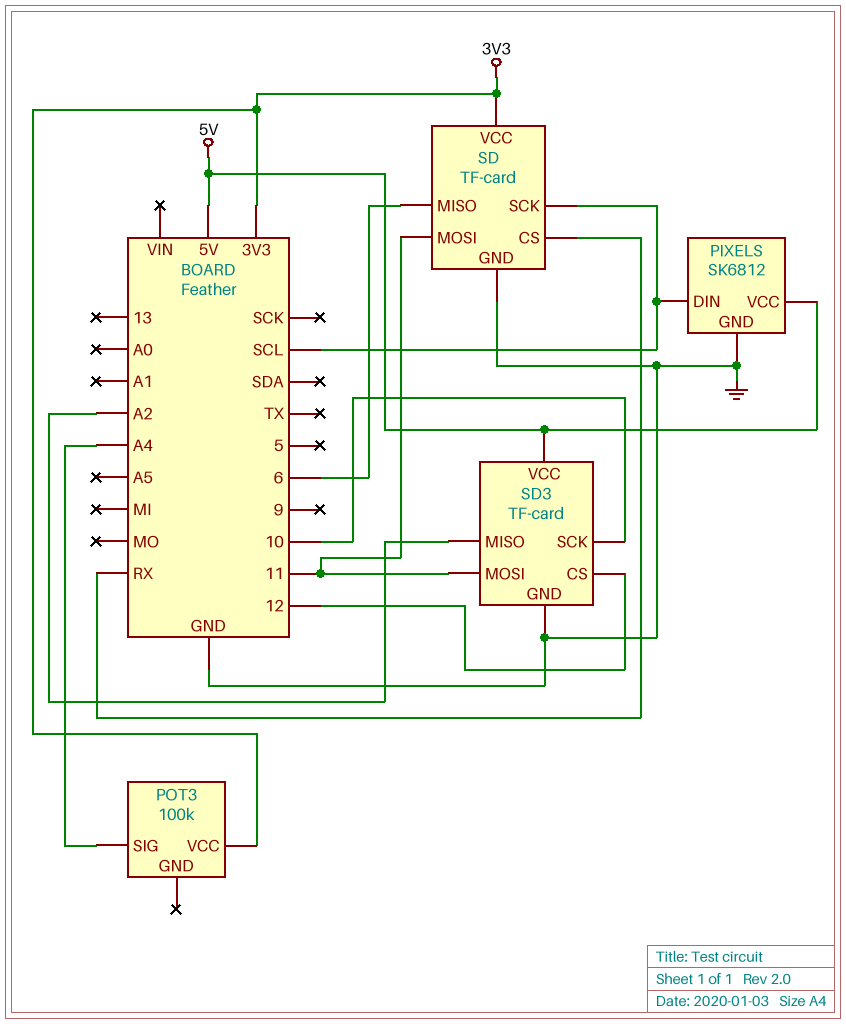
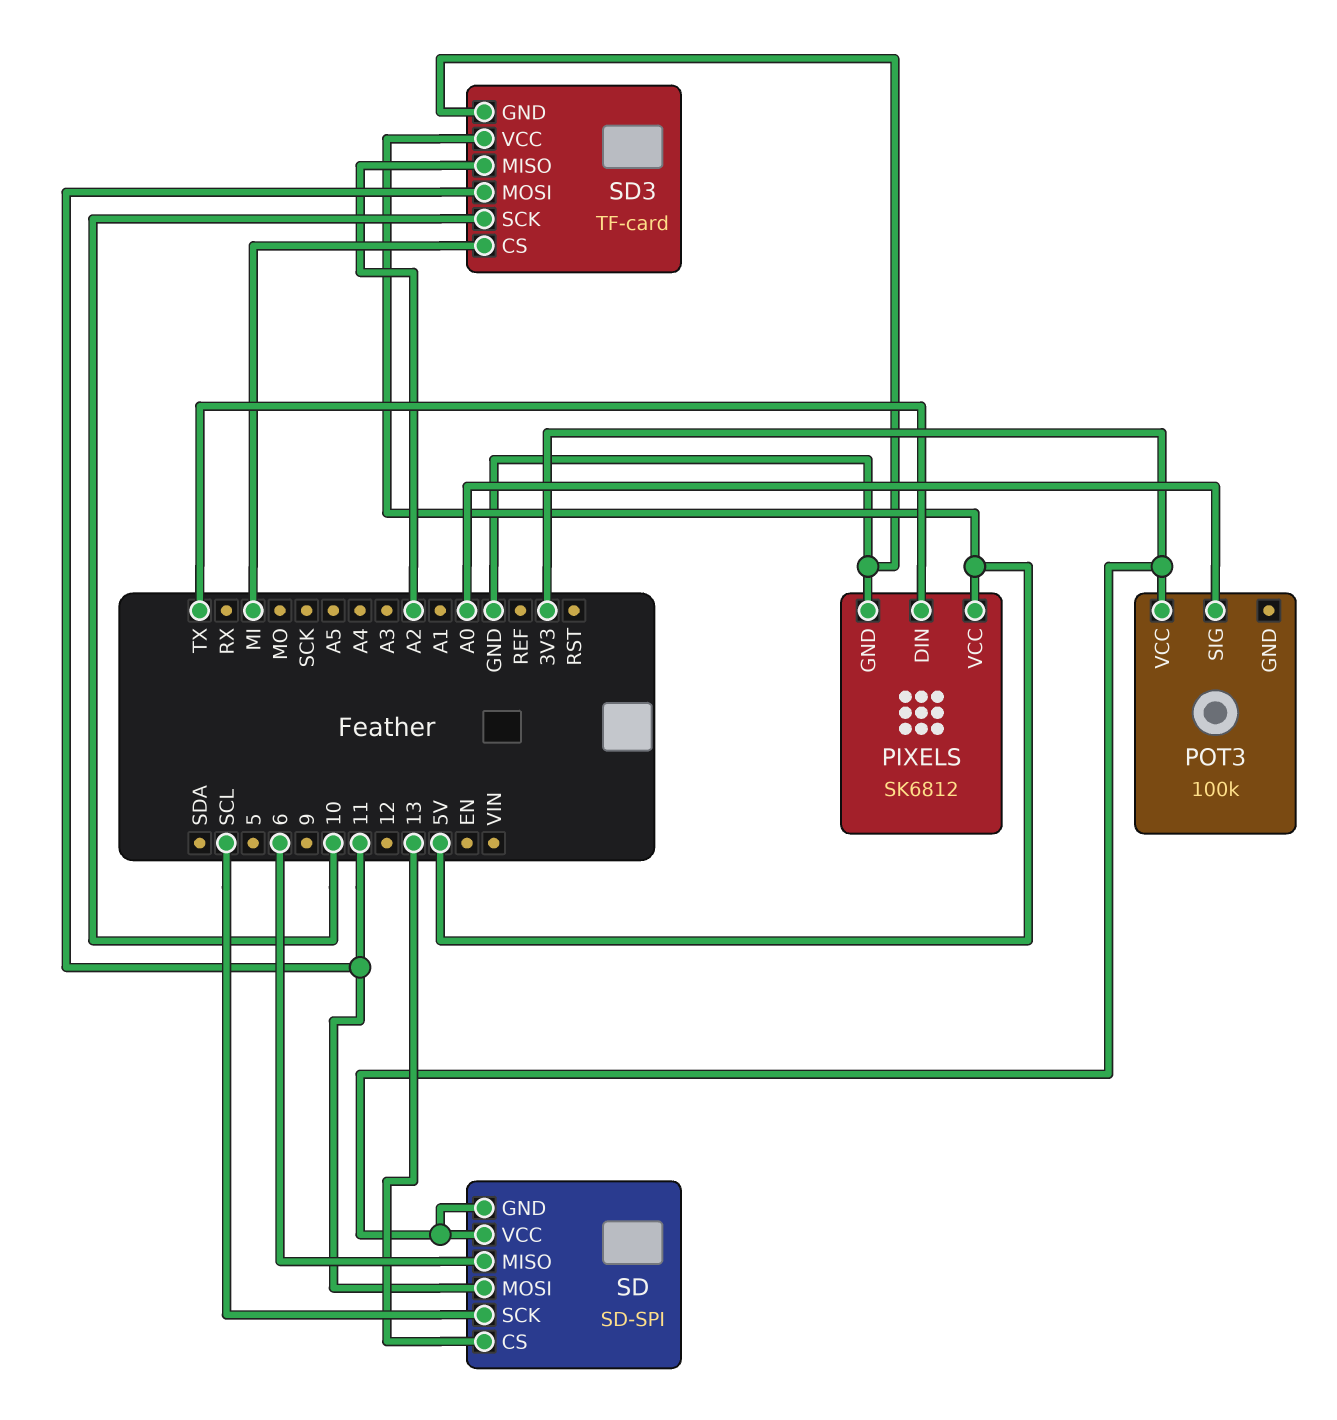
PIXELS pin DIN: SCL -> TX
POT3 pin SIG: A4 -> A0
SD: TF-card -> SD-SPI
SD pin CS: RX -> 13
SD pin GND: GND -> 3V3
SD3 pin CS: 12 -> MI

